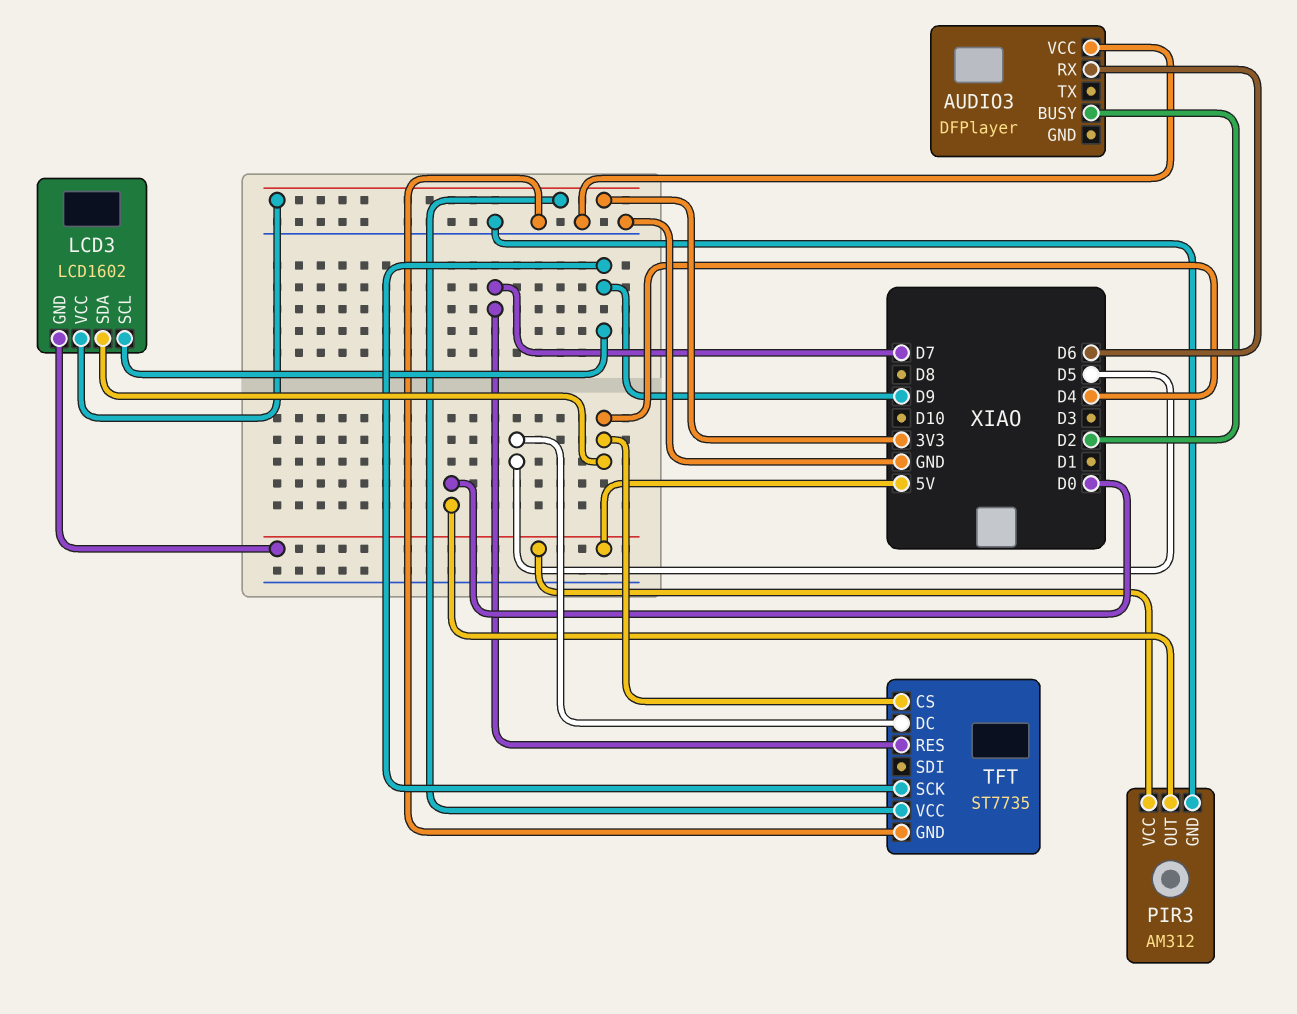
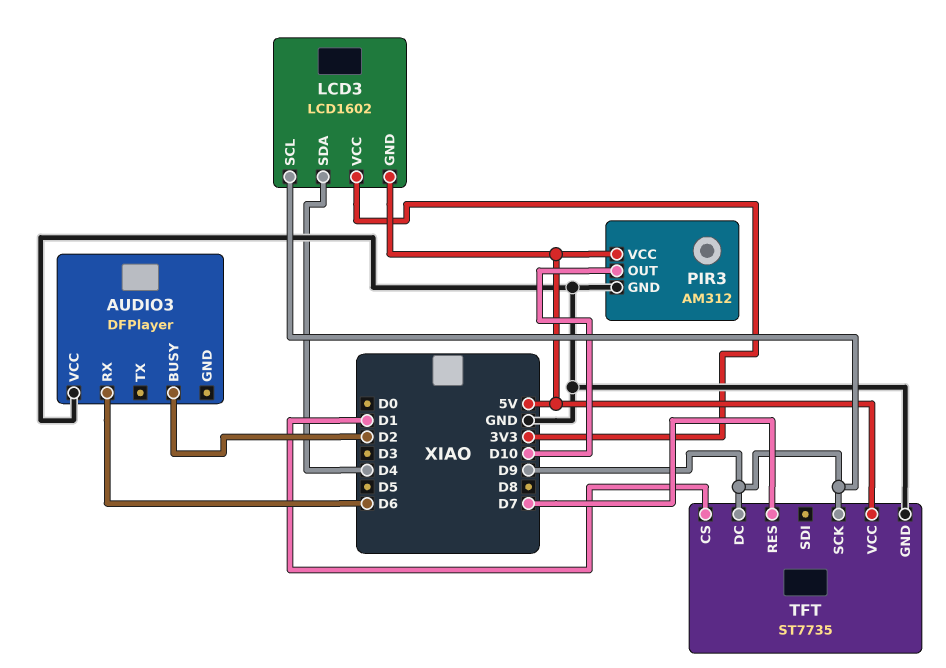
PIR3 pin OUT: D0 -> D10
TFT pin CS: D4 -> D1
TFT pin DC: D5 -> D9
TFT pin VCC: 3V3 -> 5V

